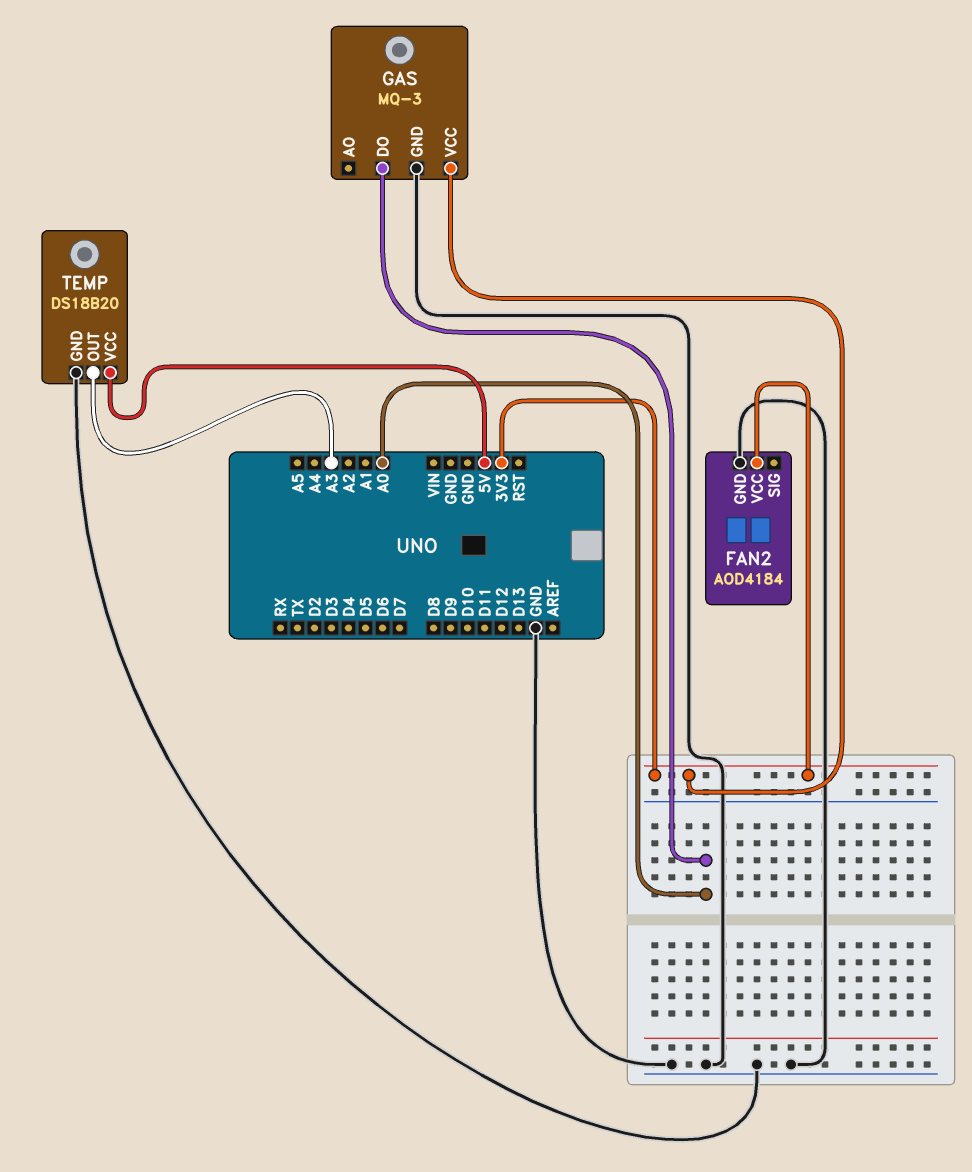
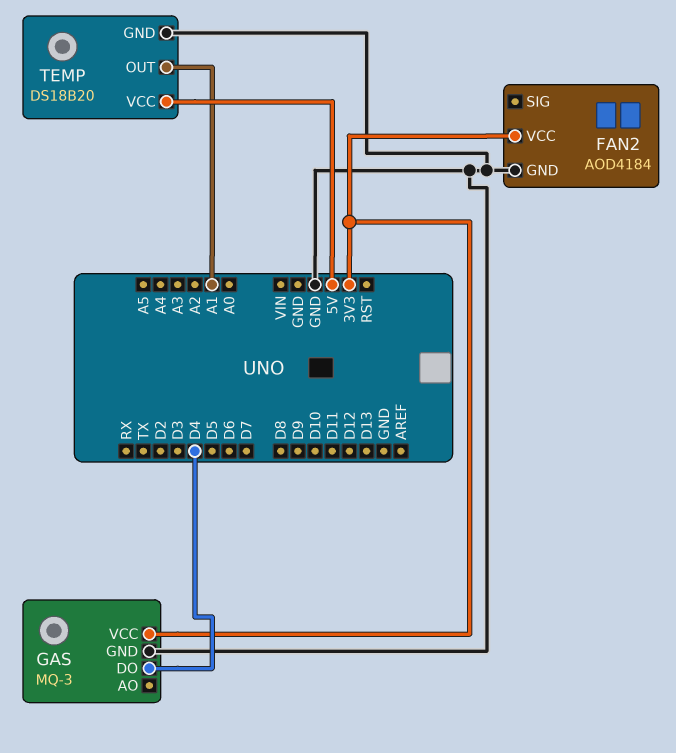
GAS pin DO: A0 -> D4
TEMP pin OUT: A3 -> A1

